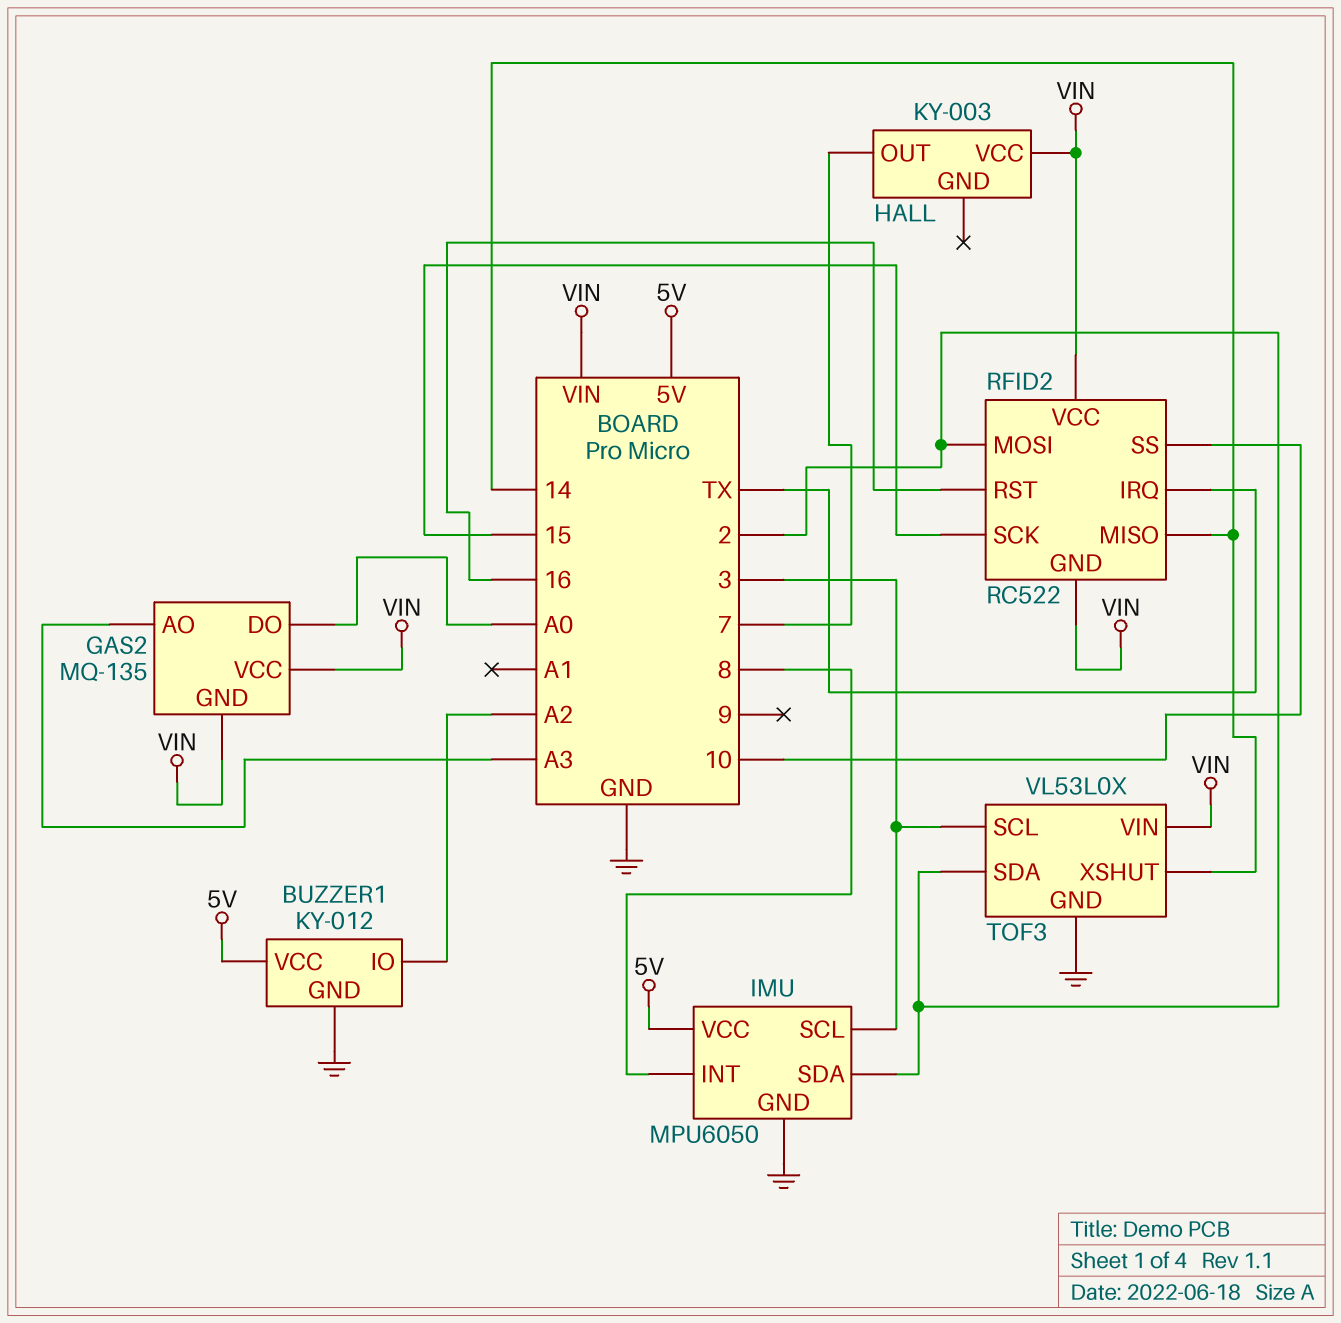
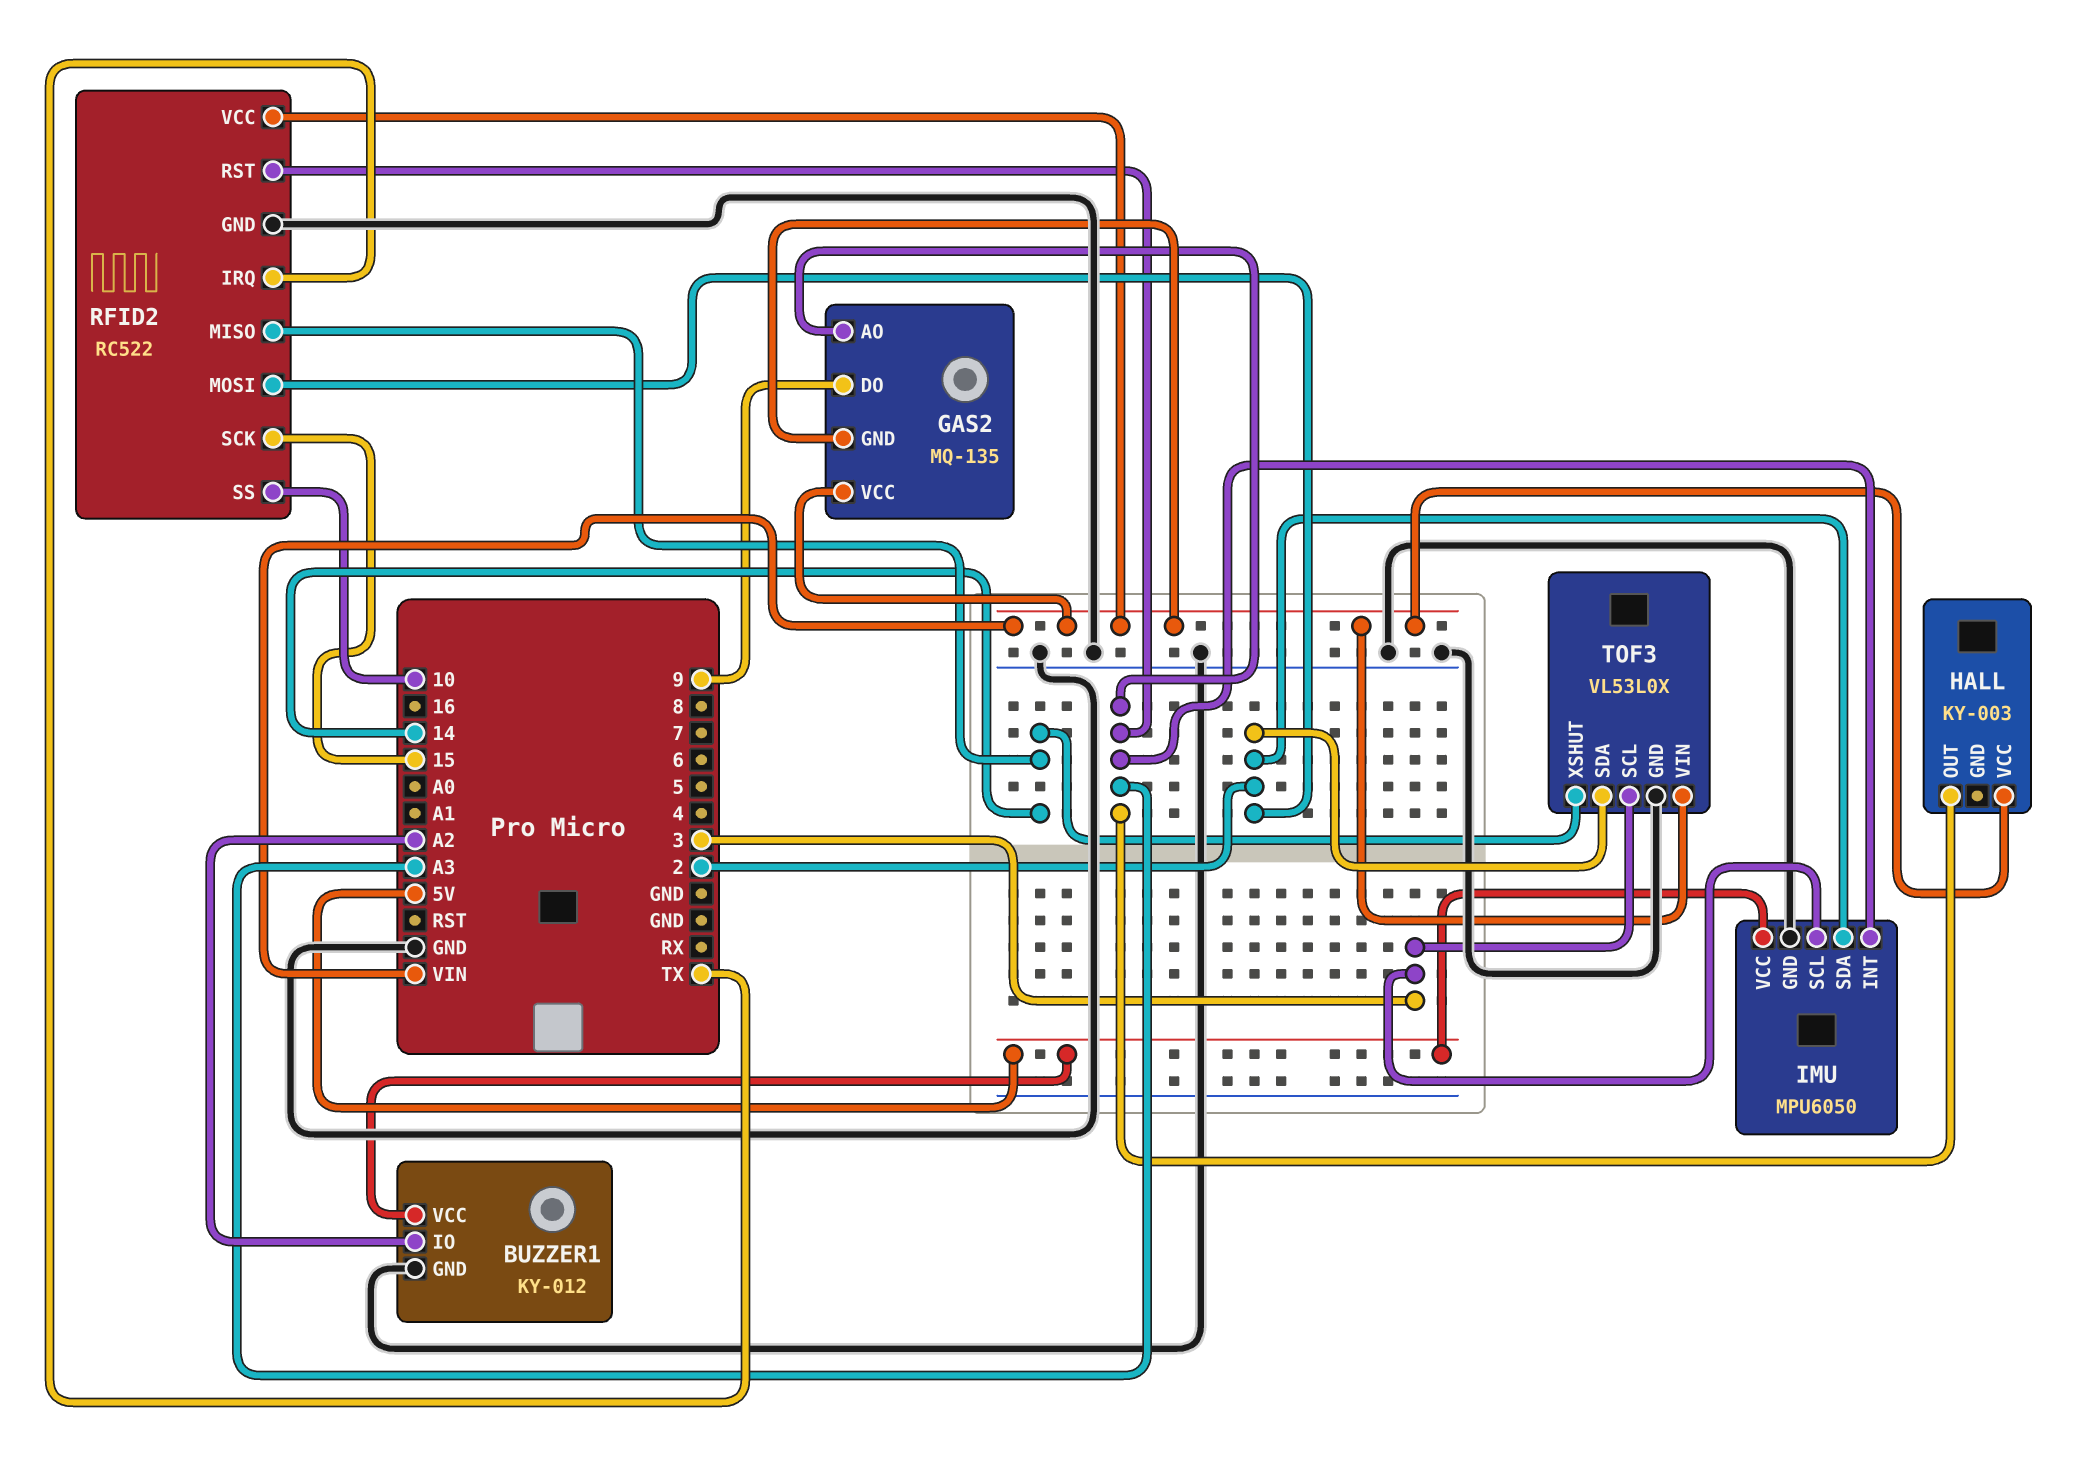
GAS2 pin DO: A0 -> 9
HALL pin OUT: 7 -> A3
IMU pin INT: 8 -> A3
RFID2 pin GND: VIN -> GND
RFID2 pin RST: 16 -> A3

